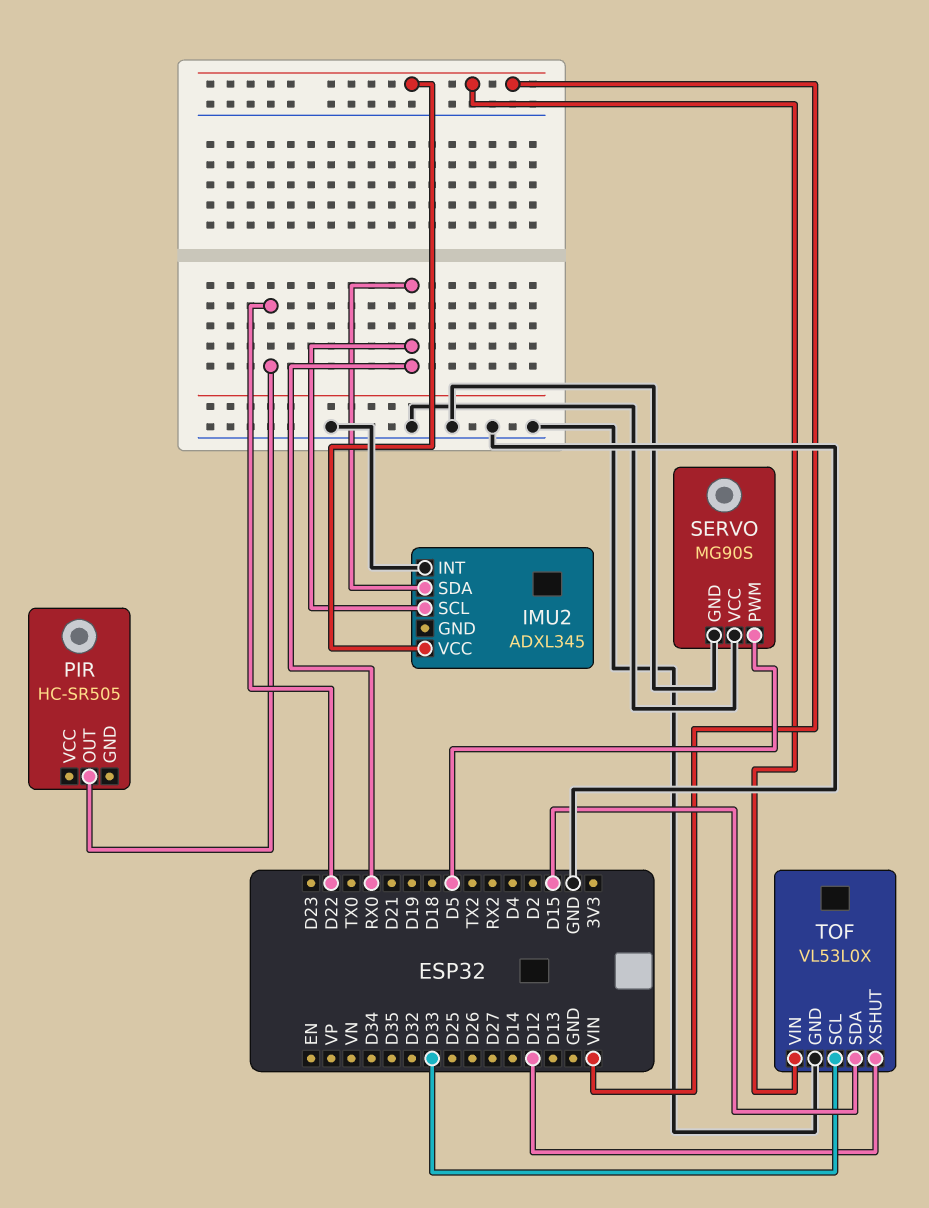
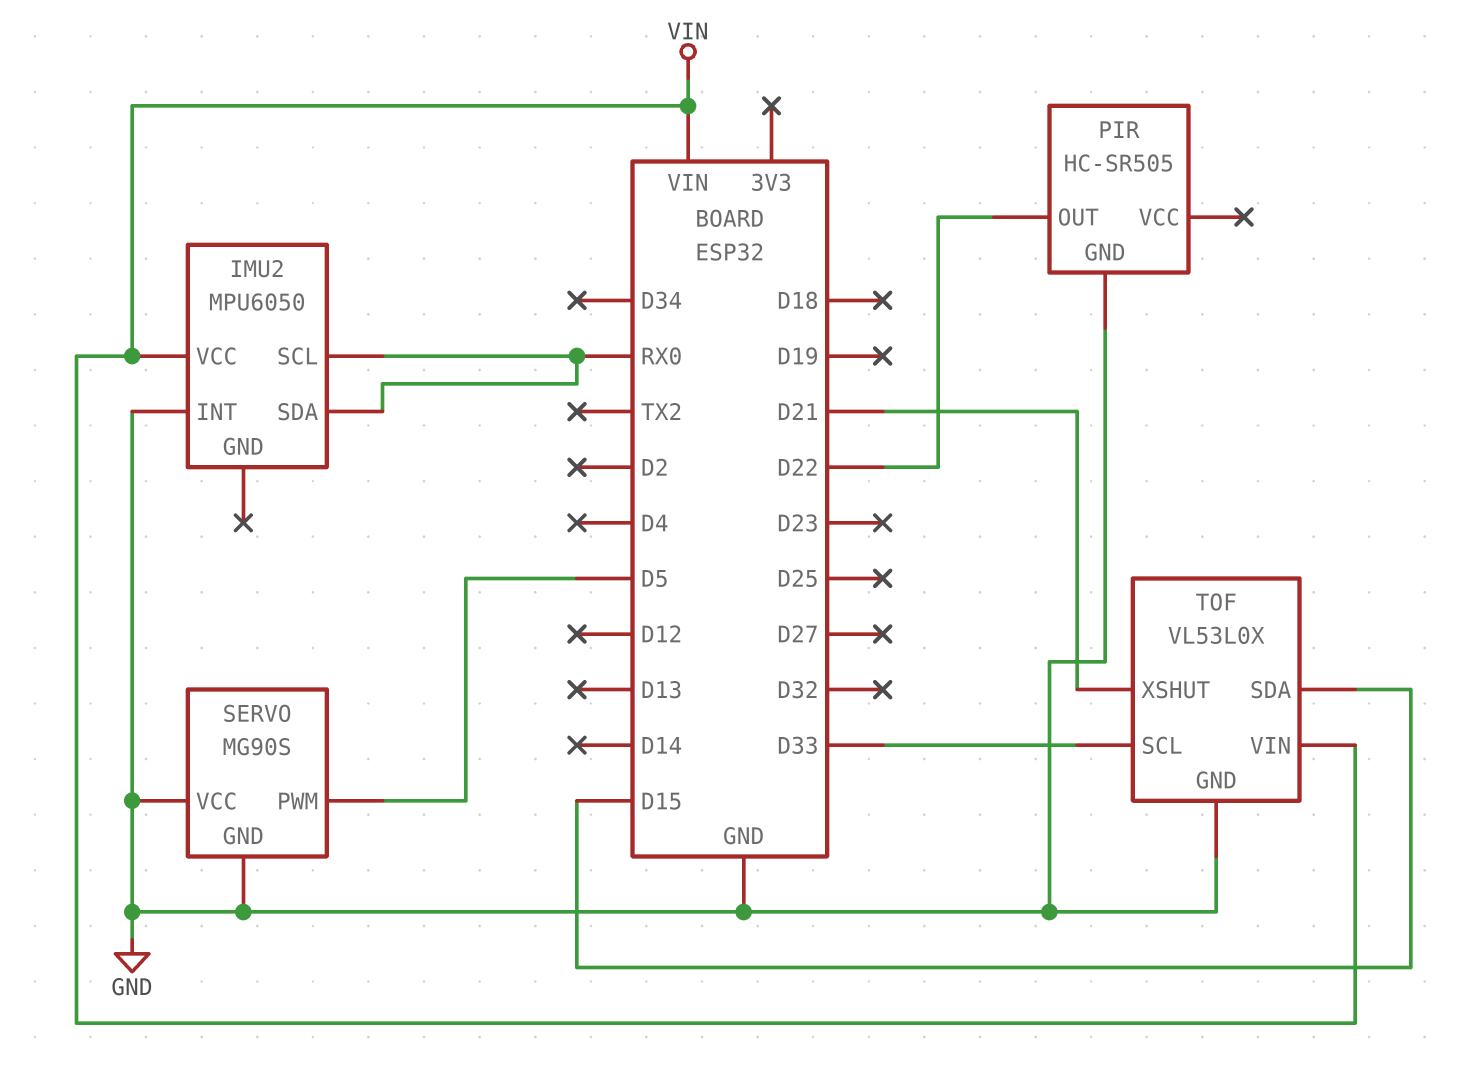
IMU2: ADXL345 -> MPU6050
PIR pin GND: none -> GND
TOF pin XSHUT: D12 -> D21

